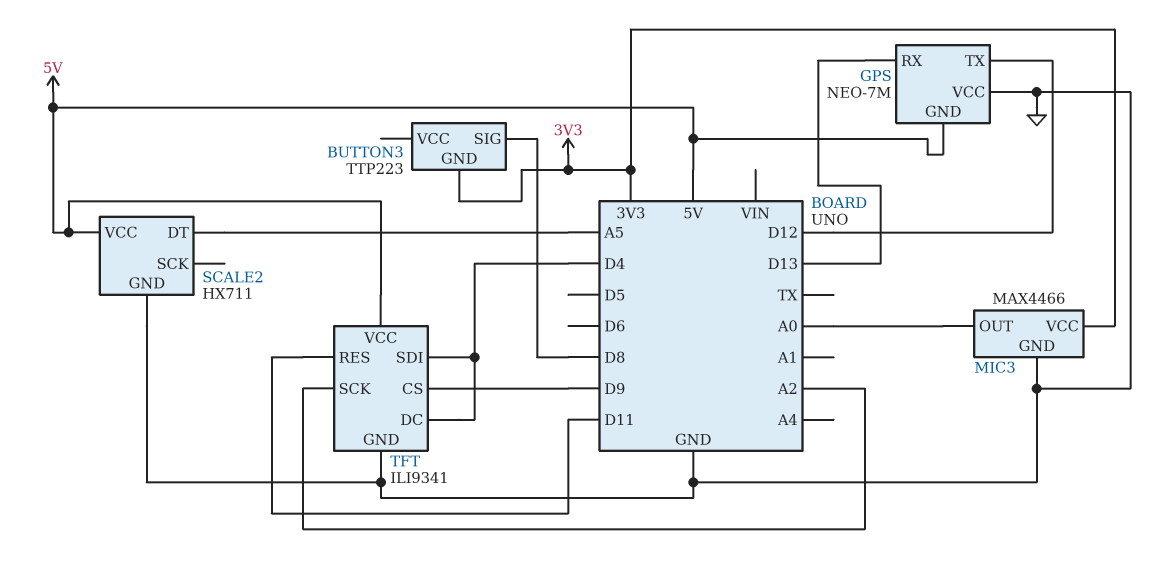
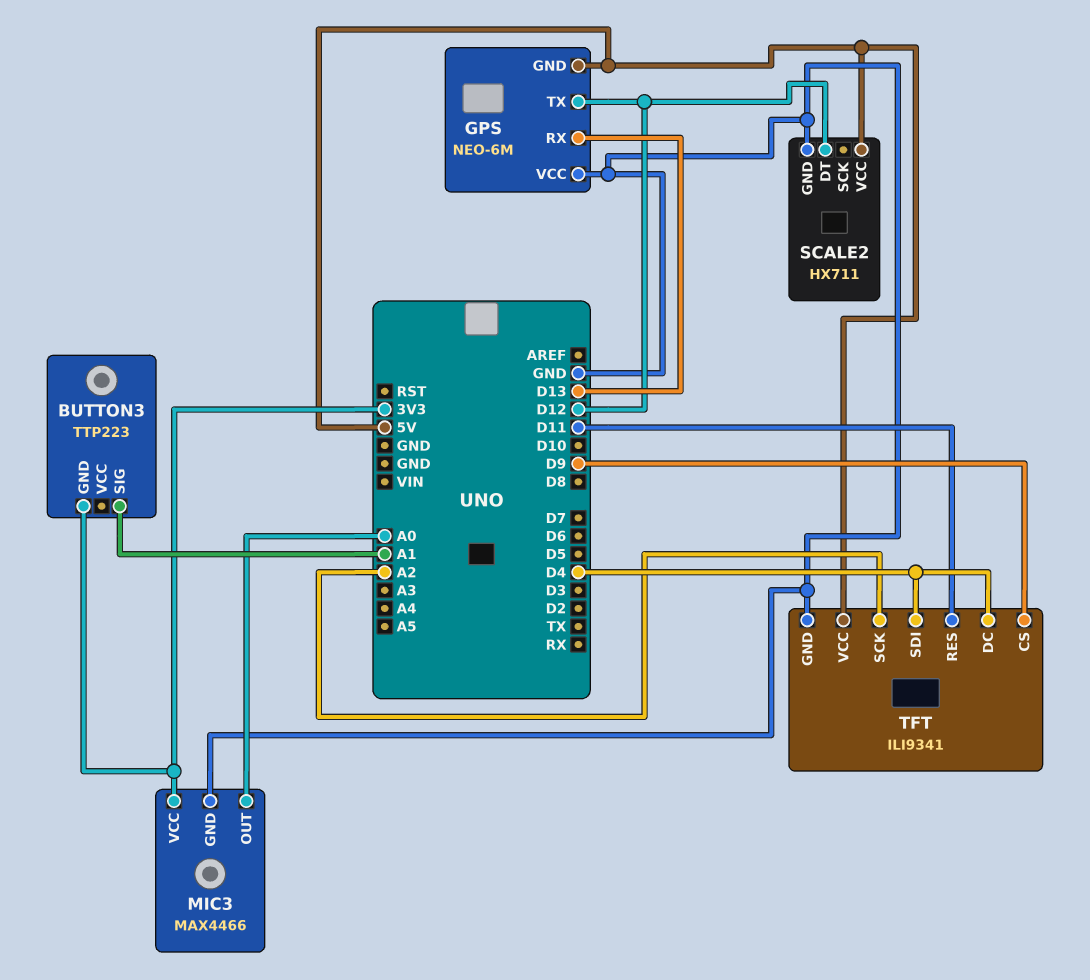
BUTTON3 pin SIG: D8 -> A1
GPS: NEO-7M -> NEO-6M
SCALE2 pin DT: A5 -> D12

